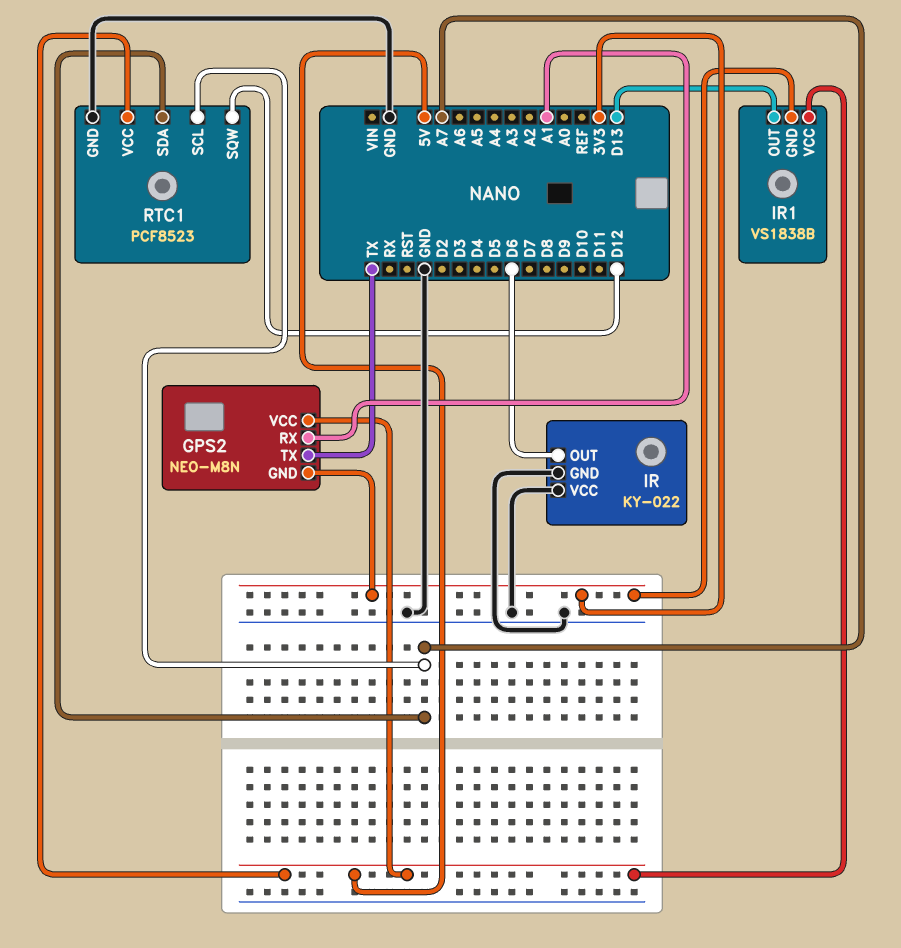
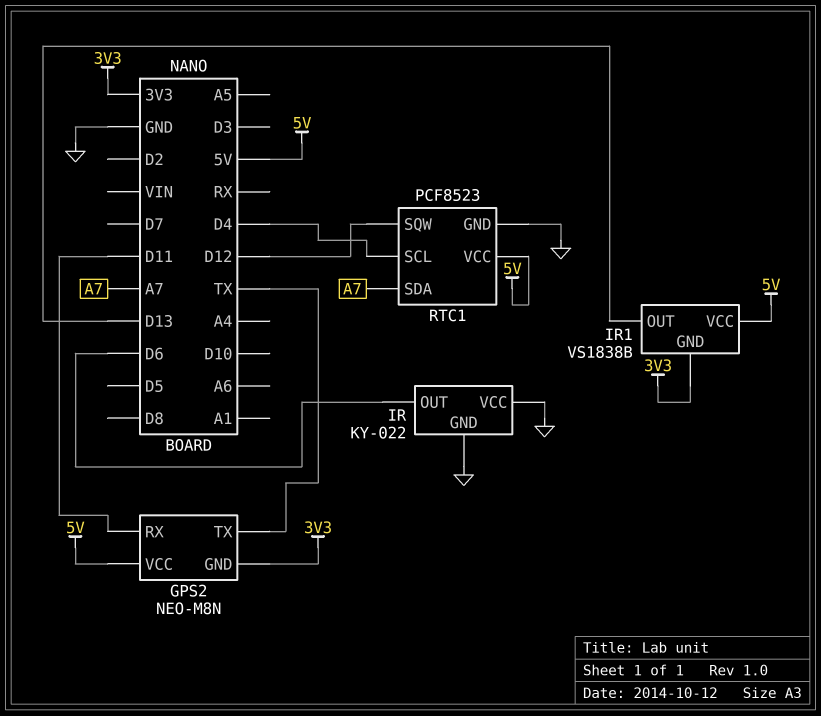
GPS2 pin RX: A1 -> D11
RTC1 pin SCL: A7 -> D4

